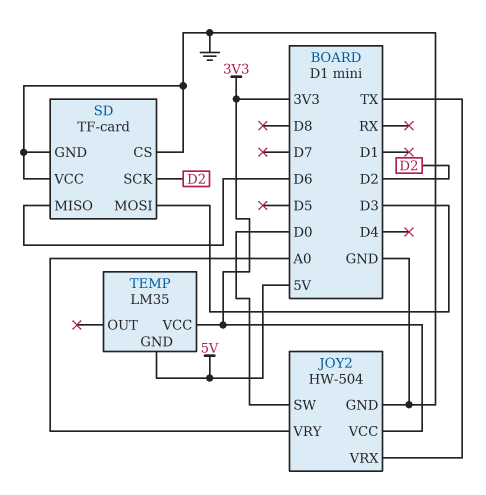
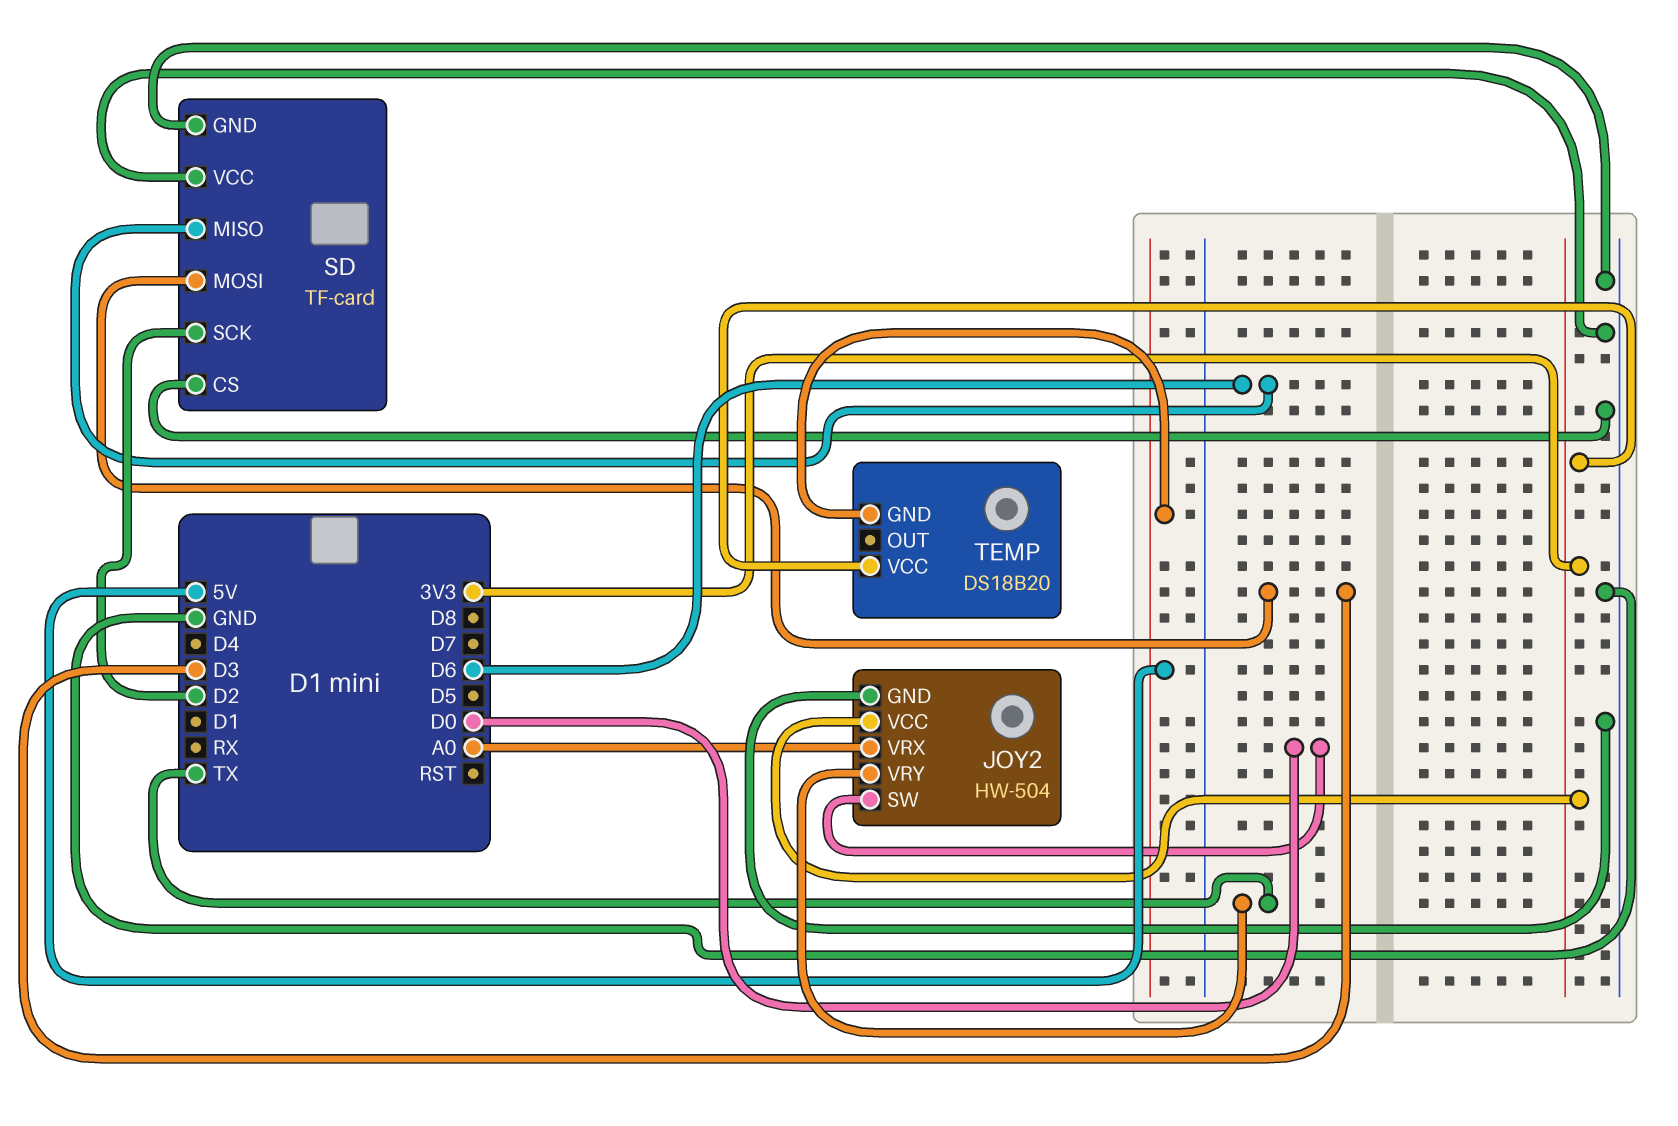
JOY2 pin VRX: TX -> A0
JOY2 pin VRY: A0 -> TX
TEMP: LM35 -> DS18B20

